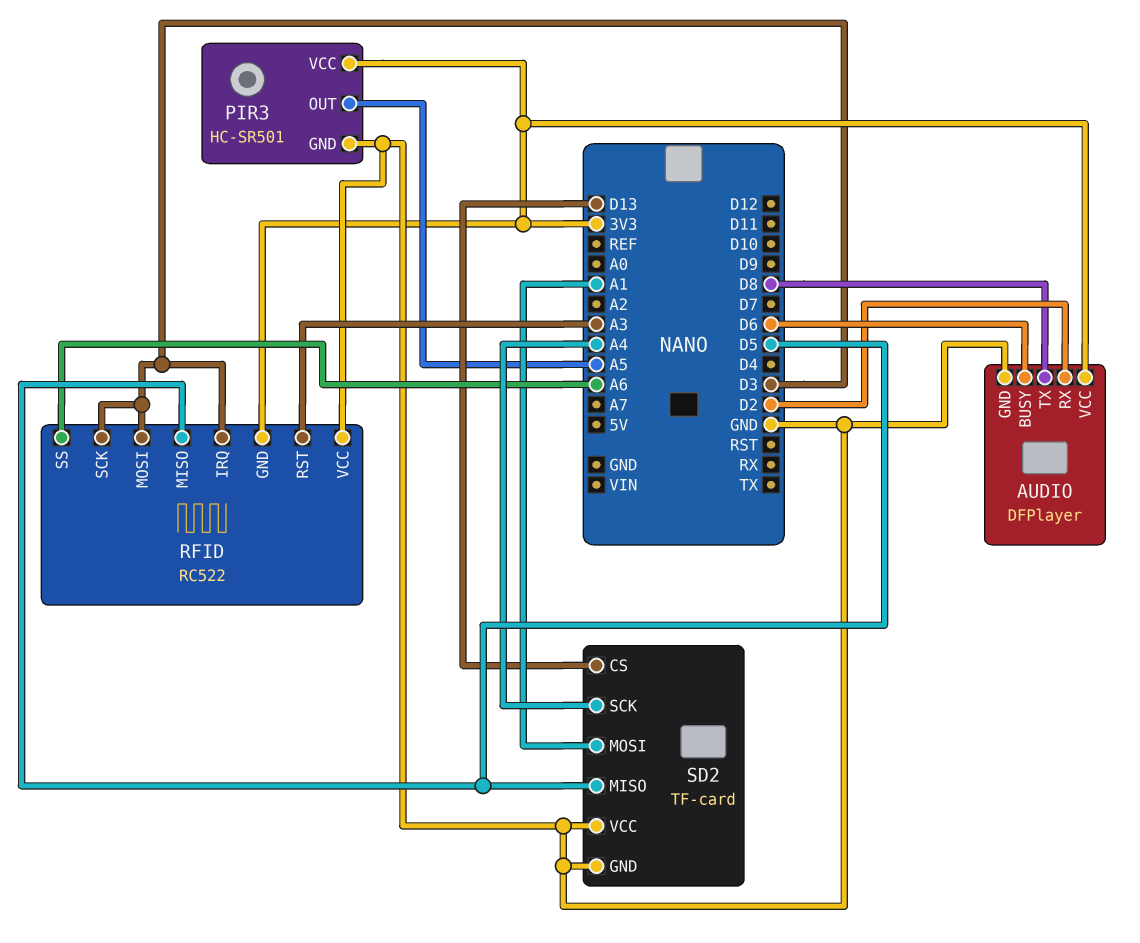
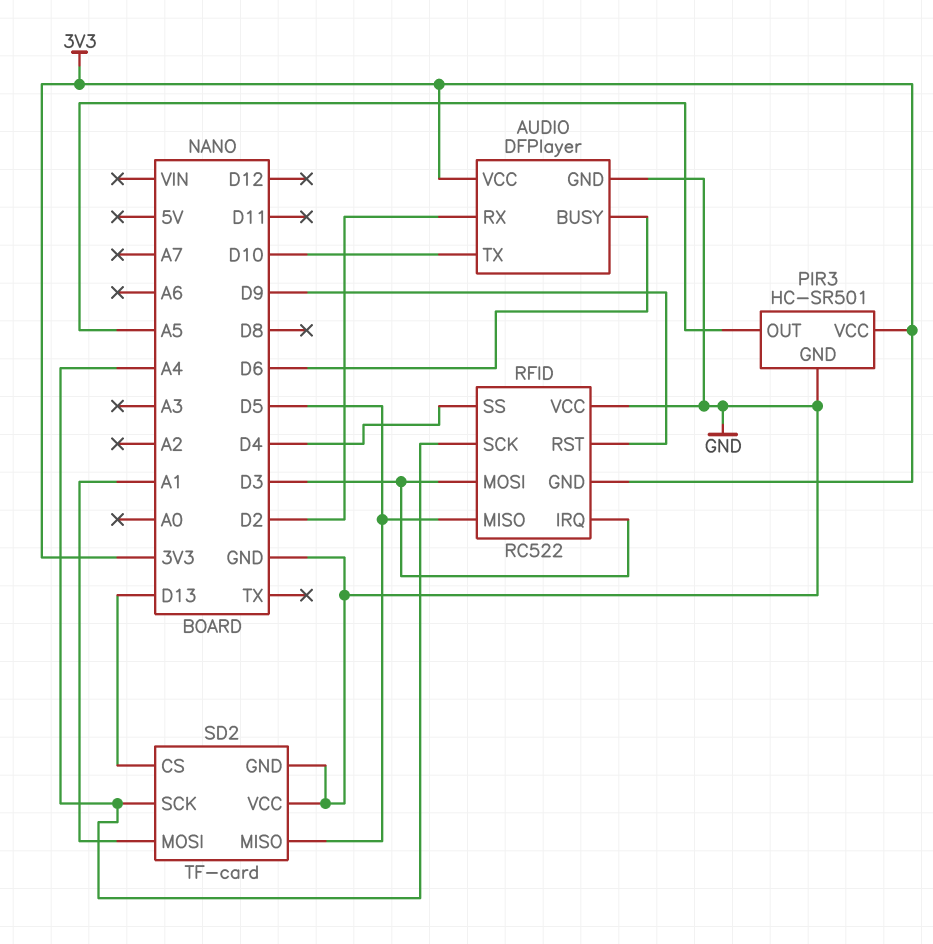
AUDIO pin TX: D8 -> D10
RFID pin RST: A3 -> D9
RFID pin SCK: D3 -> A4
RFID pin SS: A6 -> D4

